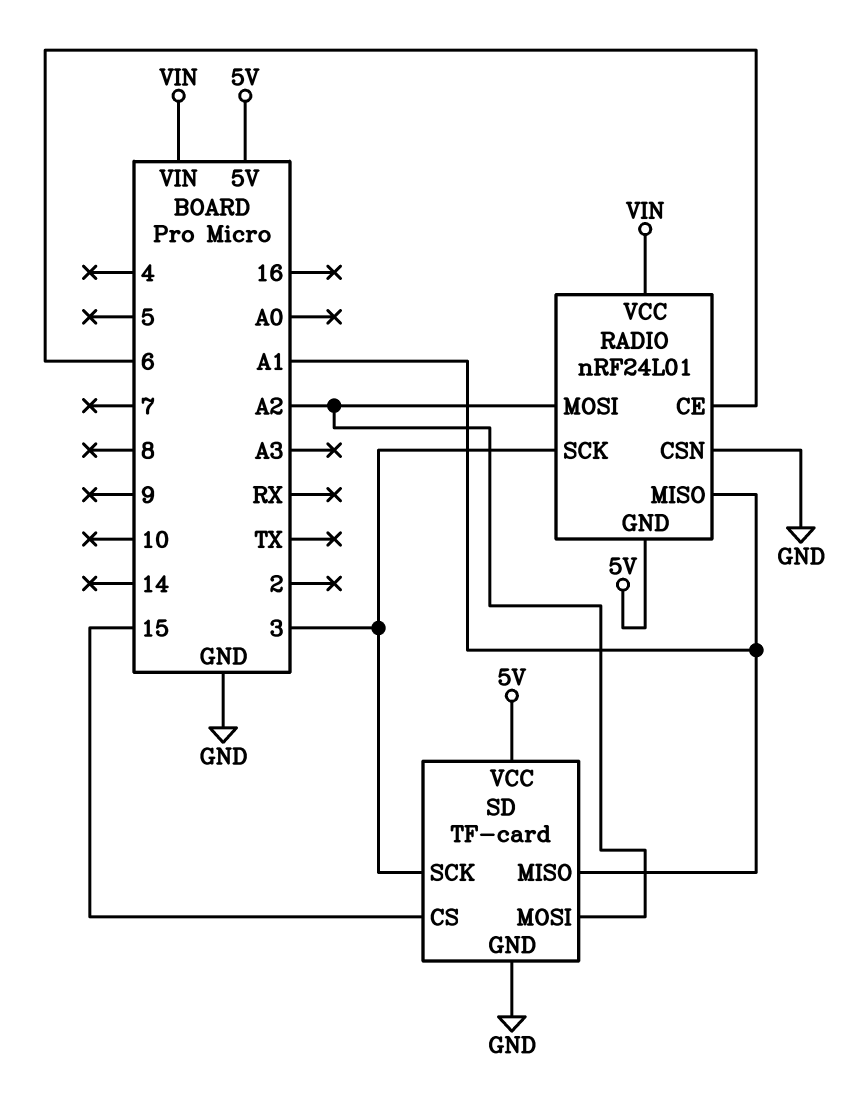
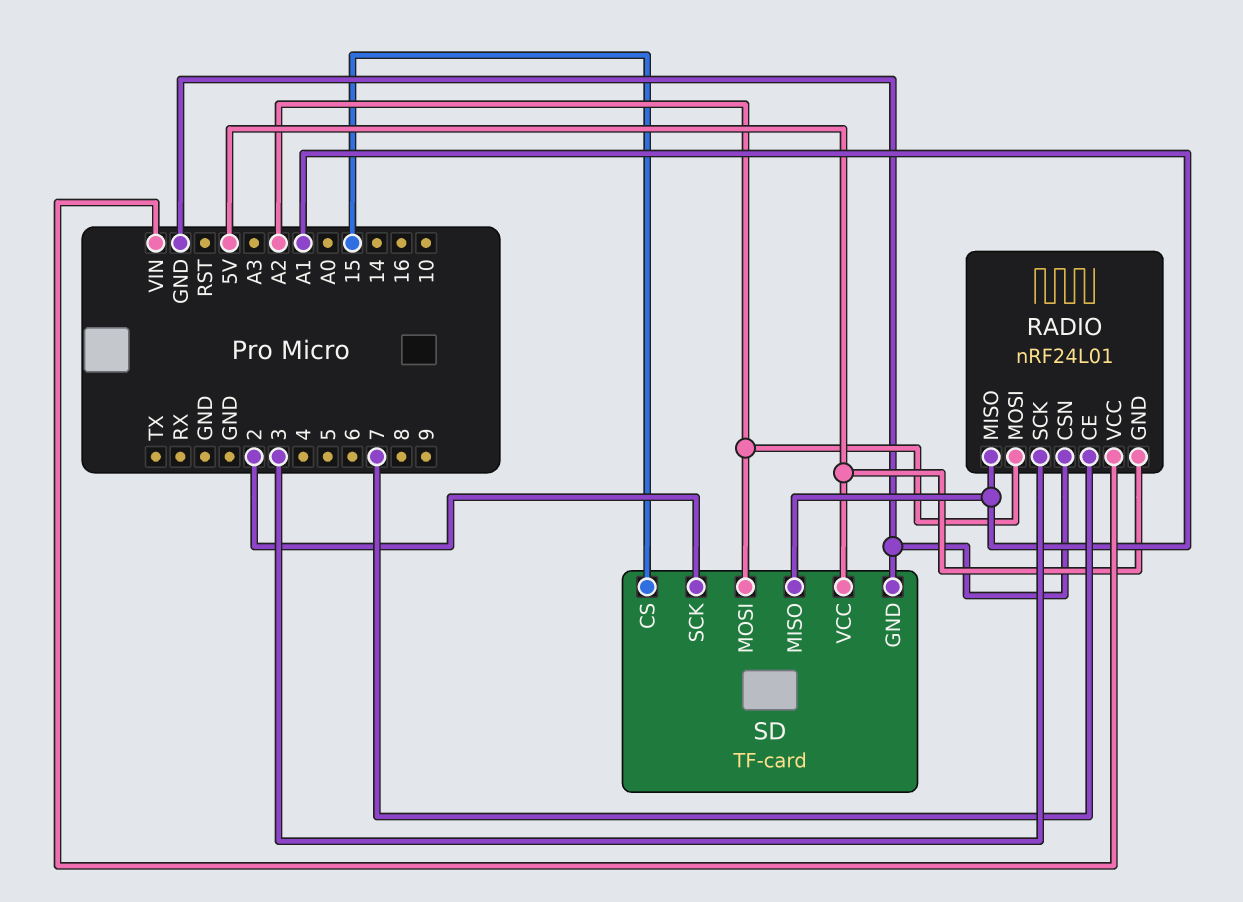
RADIO pin CE: 6 -> 7
SD pin SCK: 3 -> 2

